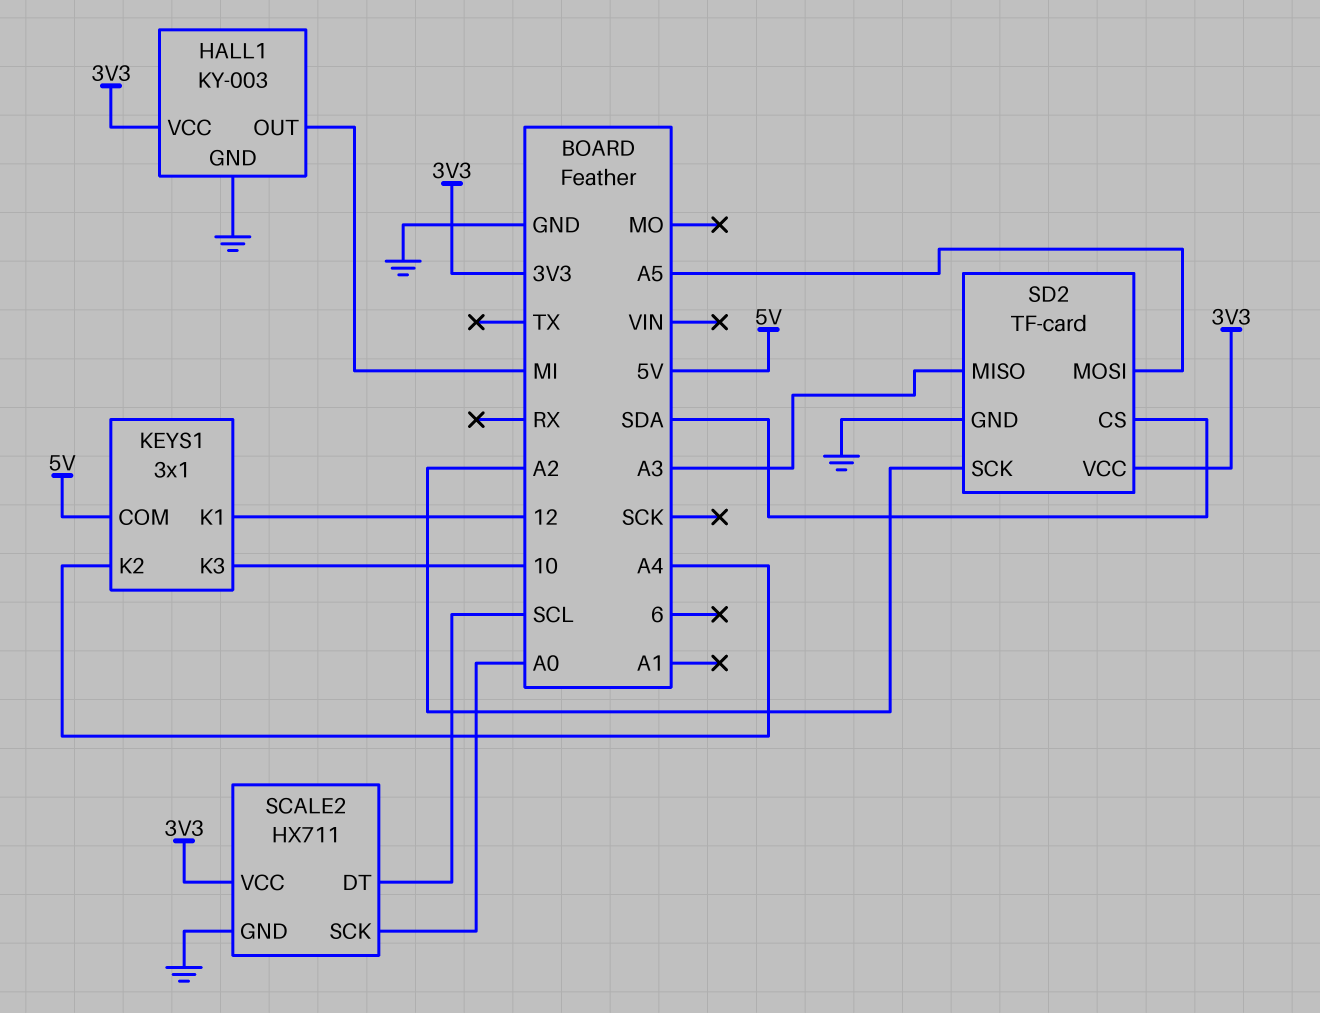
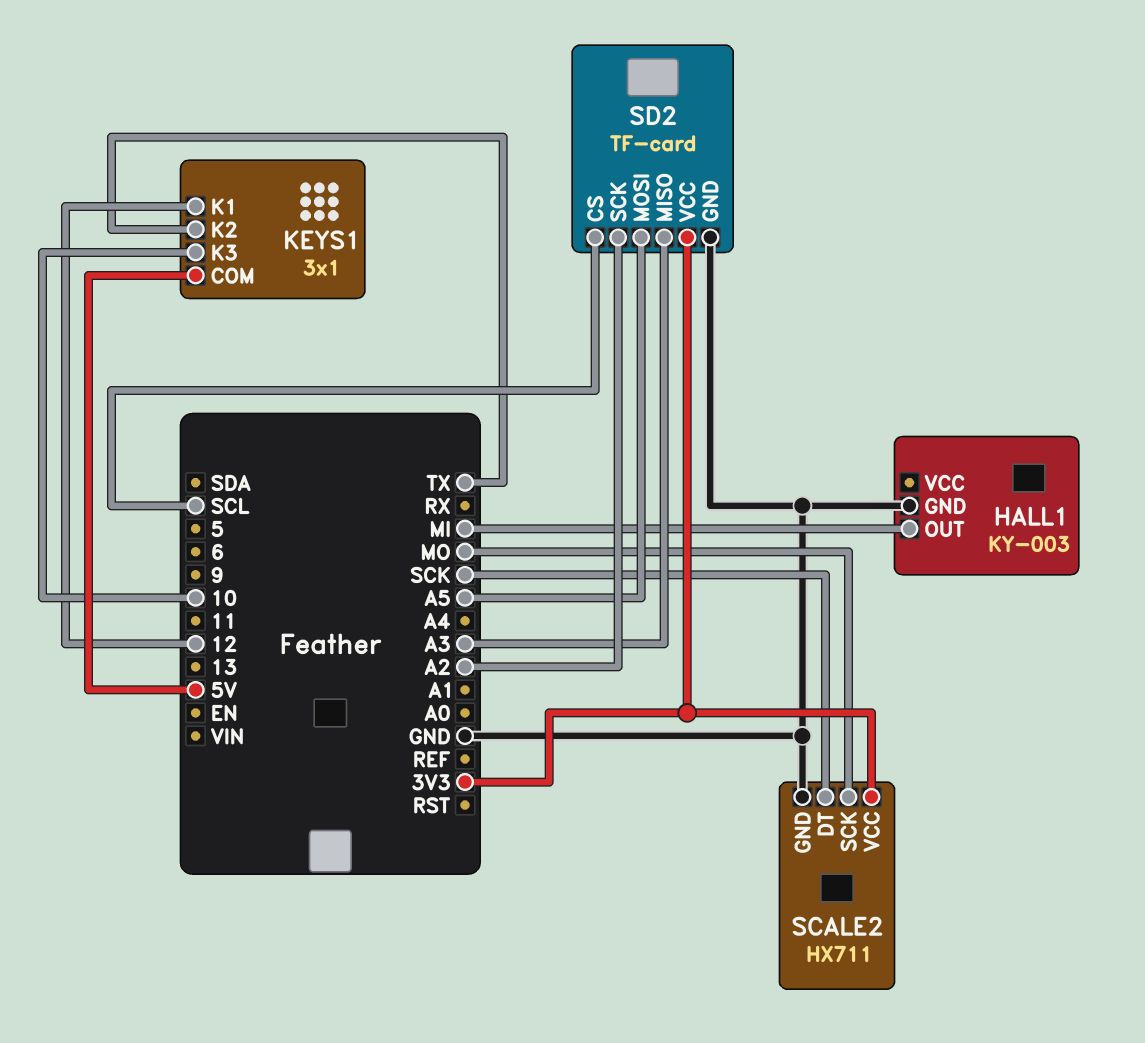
HALL1 pin VCC: 3V3 -> none
KEYS1 pin K2: A4 -> TX
SCALE2 pin DT: SCL -> SCK
SCALE2 pin SCK: A0 -> MO
SD2 pin CS: SDA -> SCL

